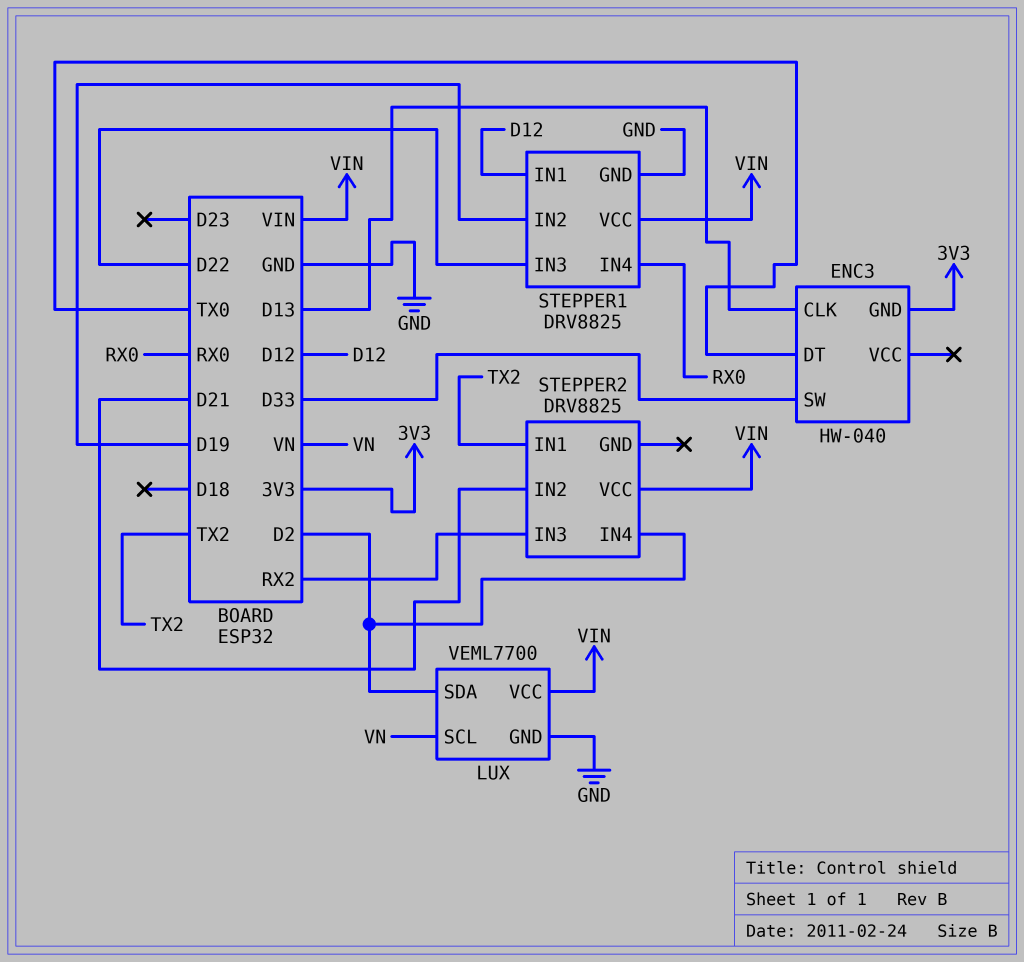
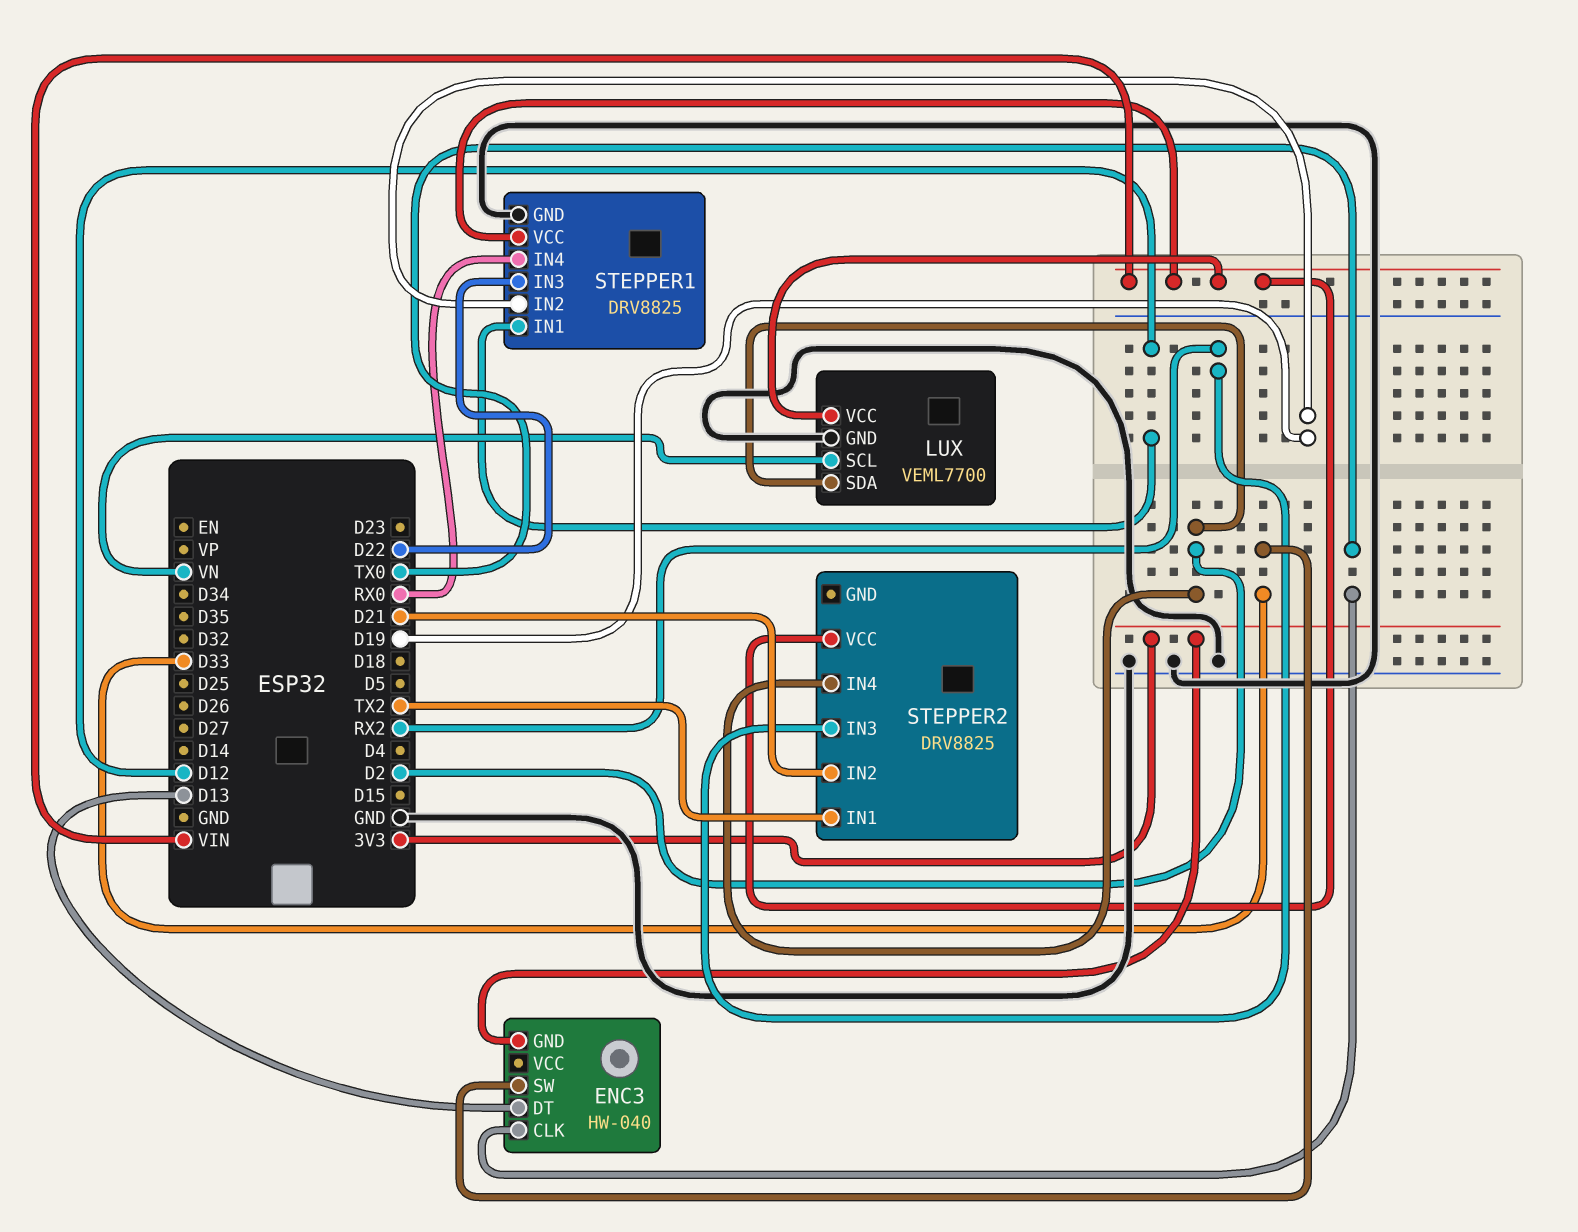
ENC3 pin CLK: D13 -> TX0
ENC3 pin DT: TX0 -> D13

